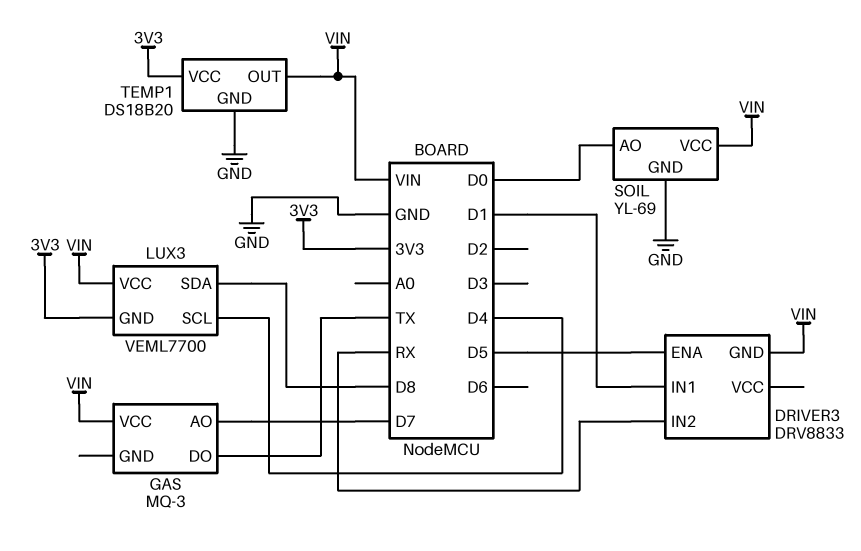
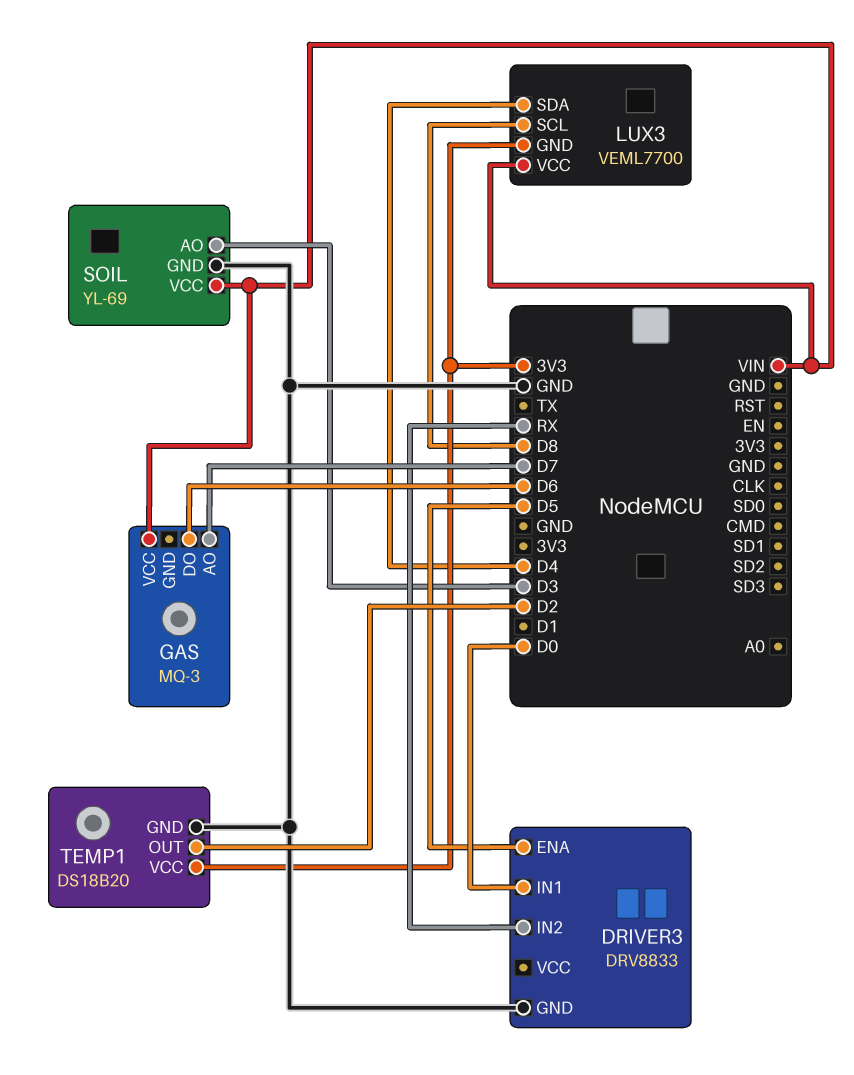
DRIVER3 pin GND: VIN -> GND
DRIVER3 pin IN1: D1 -> D0
GAS pin DO: TX -> D6
LUX3 pin SCL: D4 -> D8
LUX3 pin SDA: D8 -> D4
SOIL pin AO: D0 -> D3
TEMP1 pin OUT: VIN -> D2

